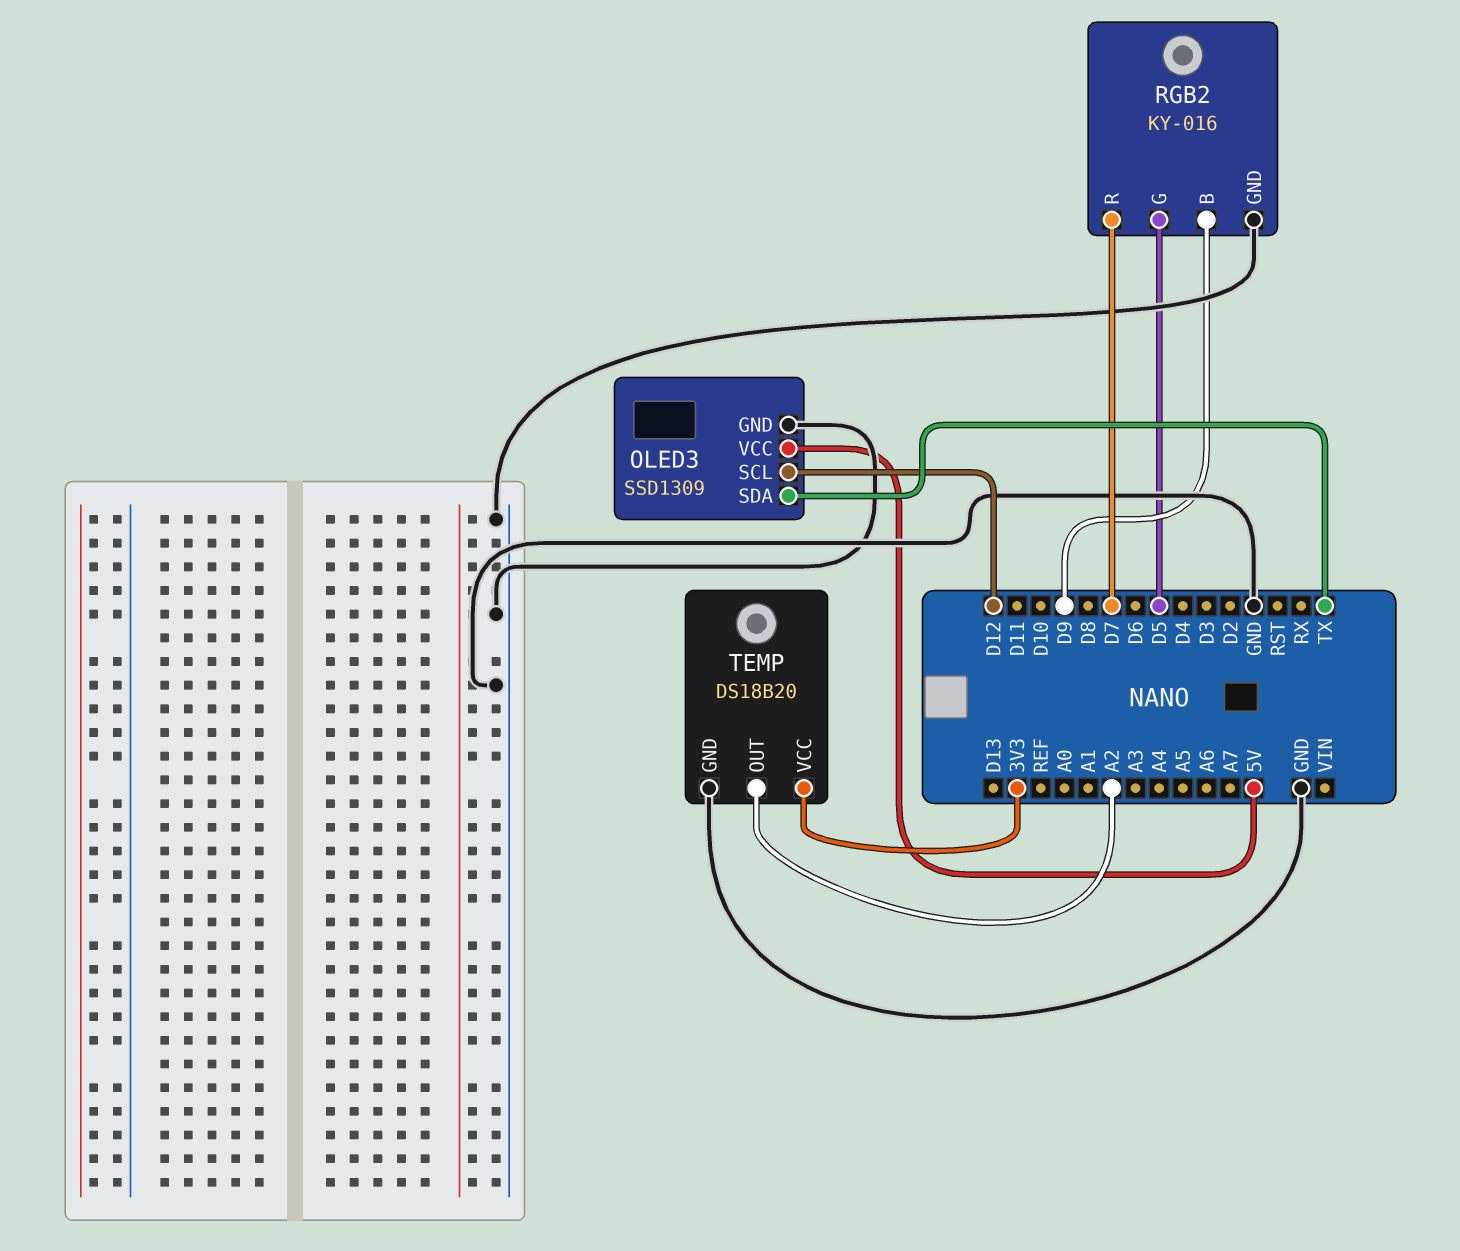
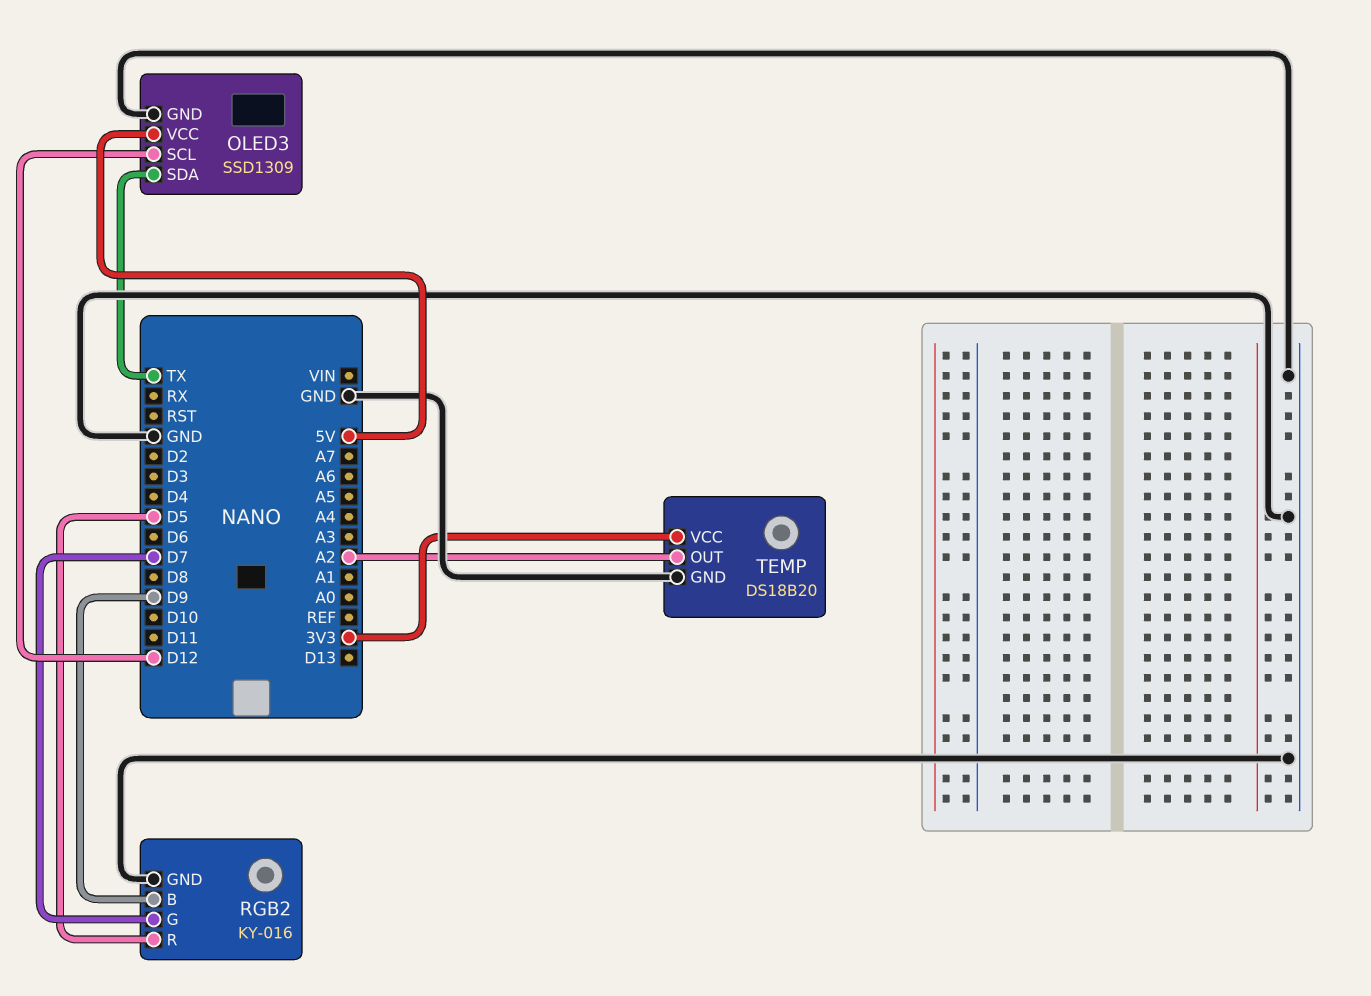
RGB2 pin G: D5 -> D7
RGB2 pin R: D7 -> D5

